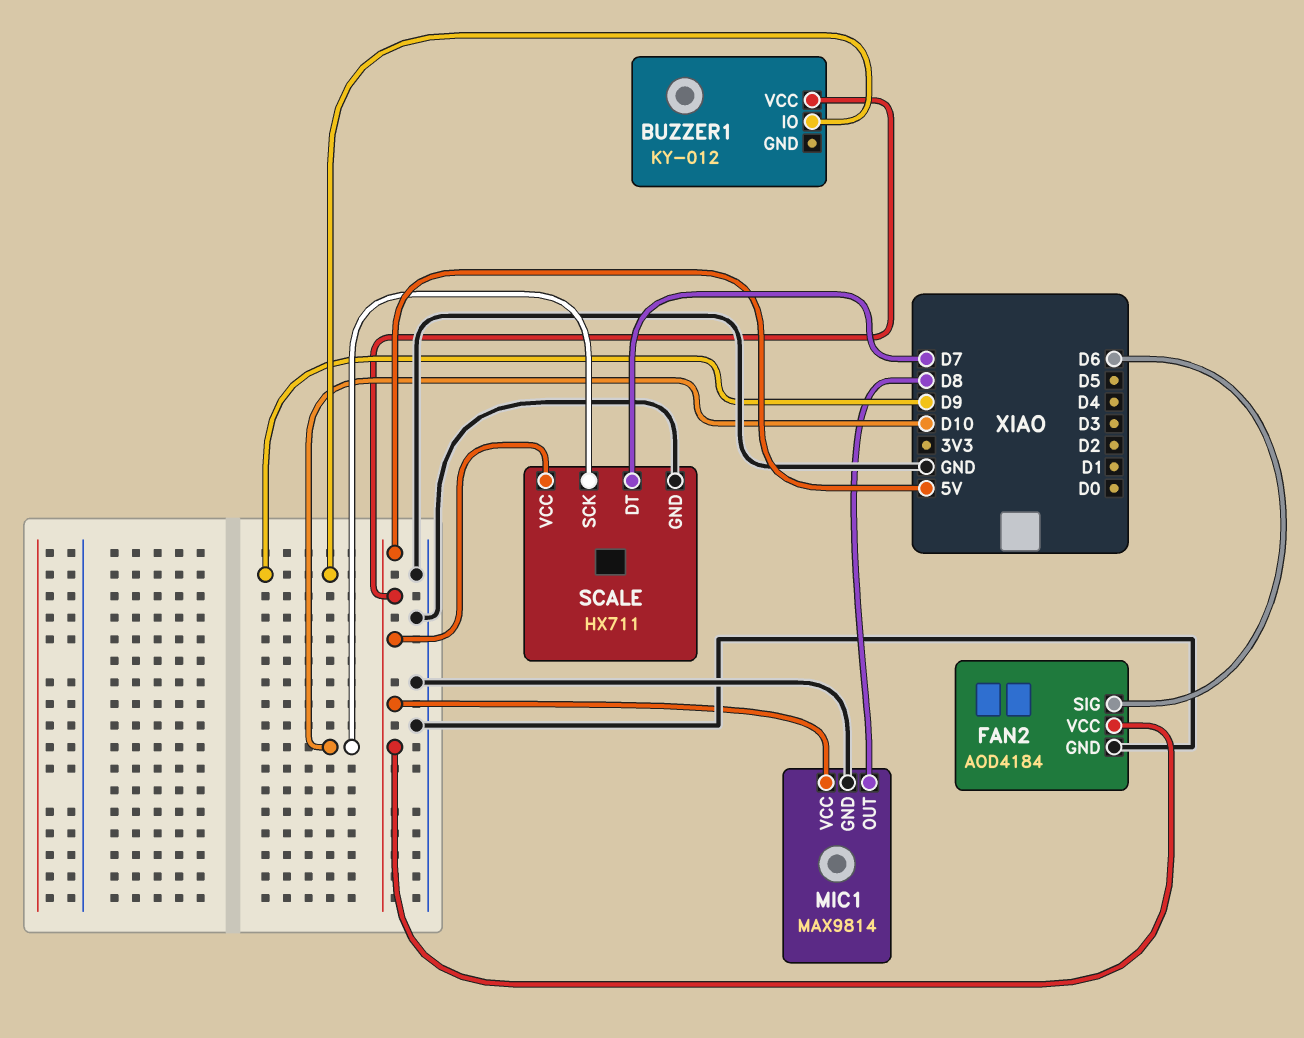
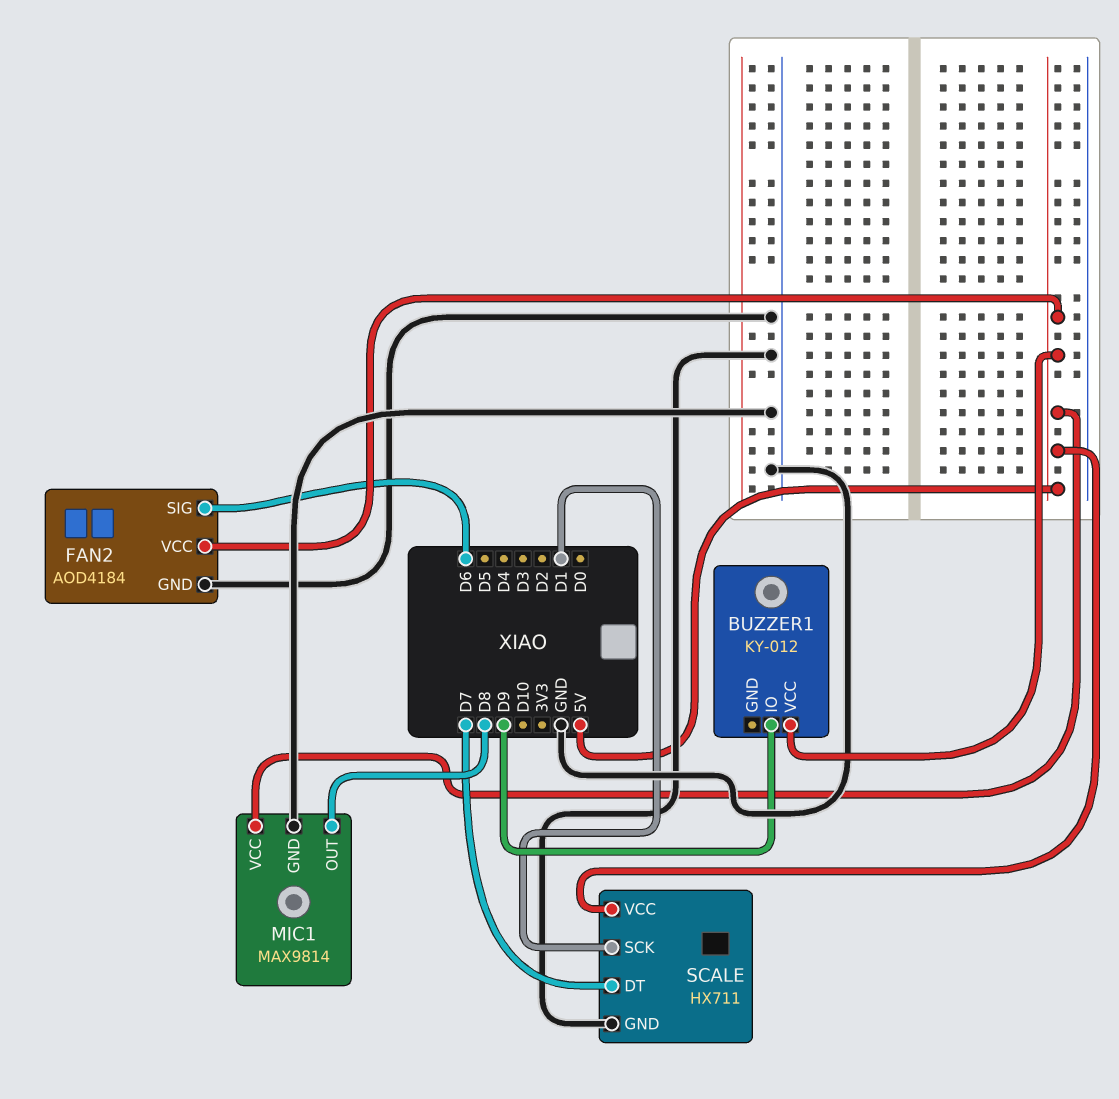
SCALE pin SCK: D10 -> D1

